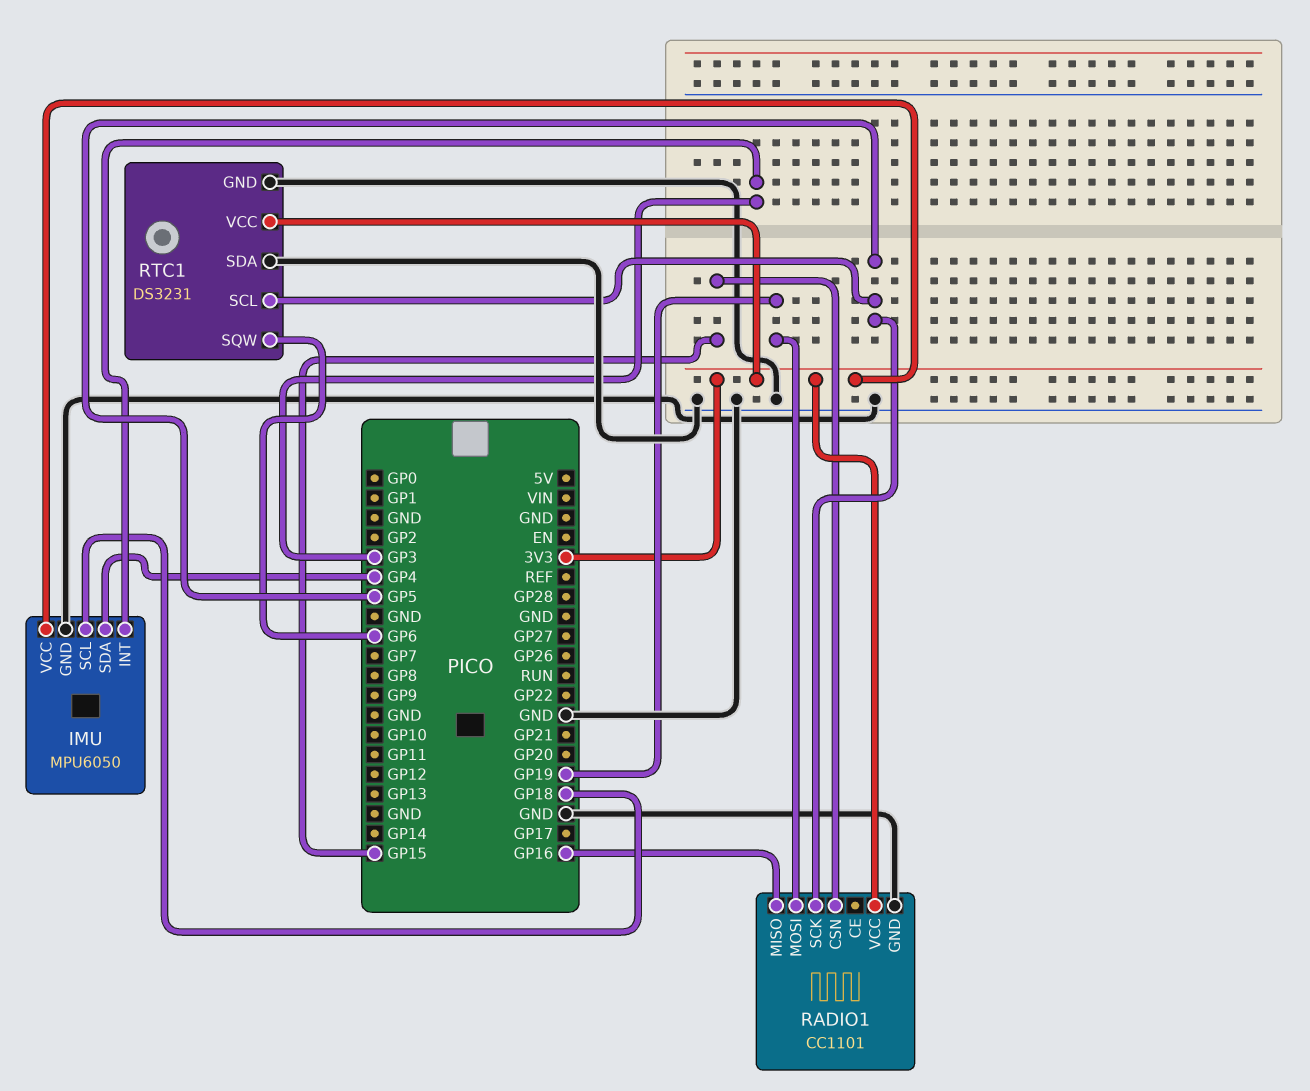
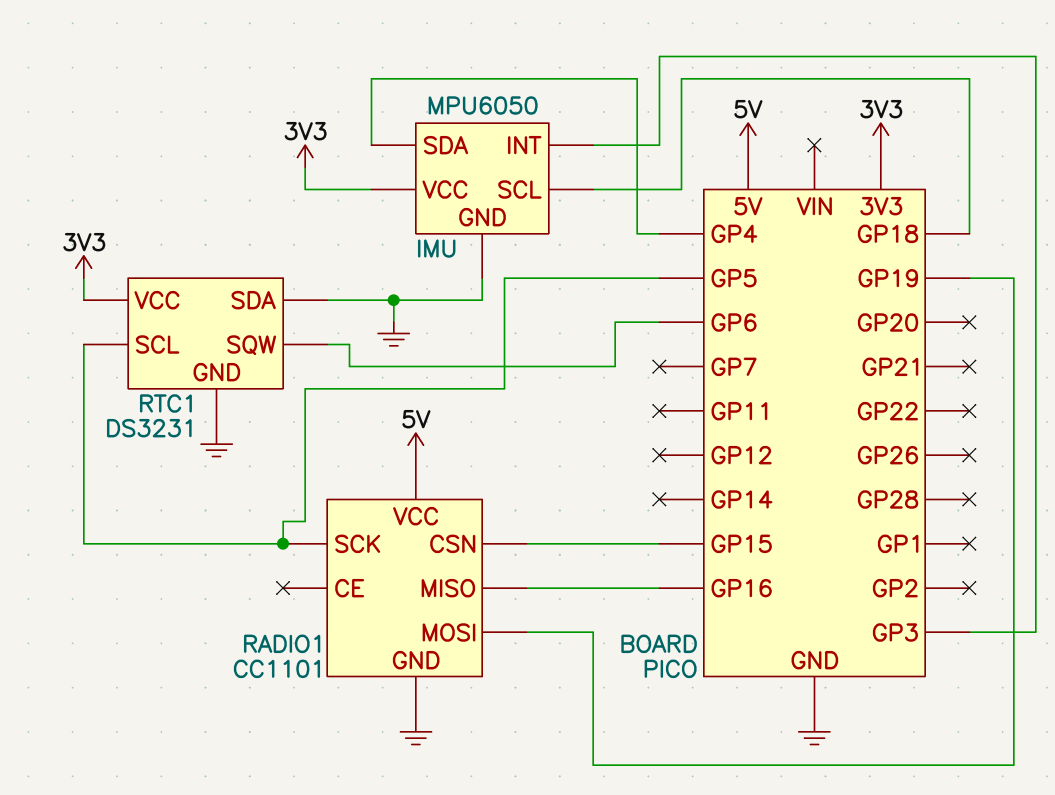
RADIO1 pin VCC: 3V3 -> 5V

